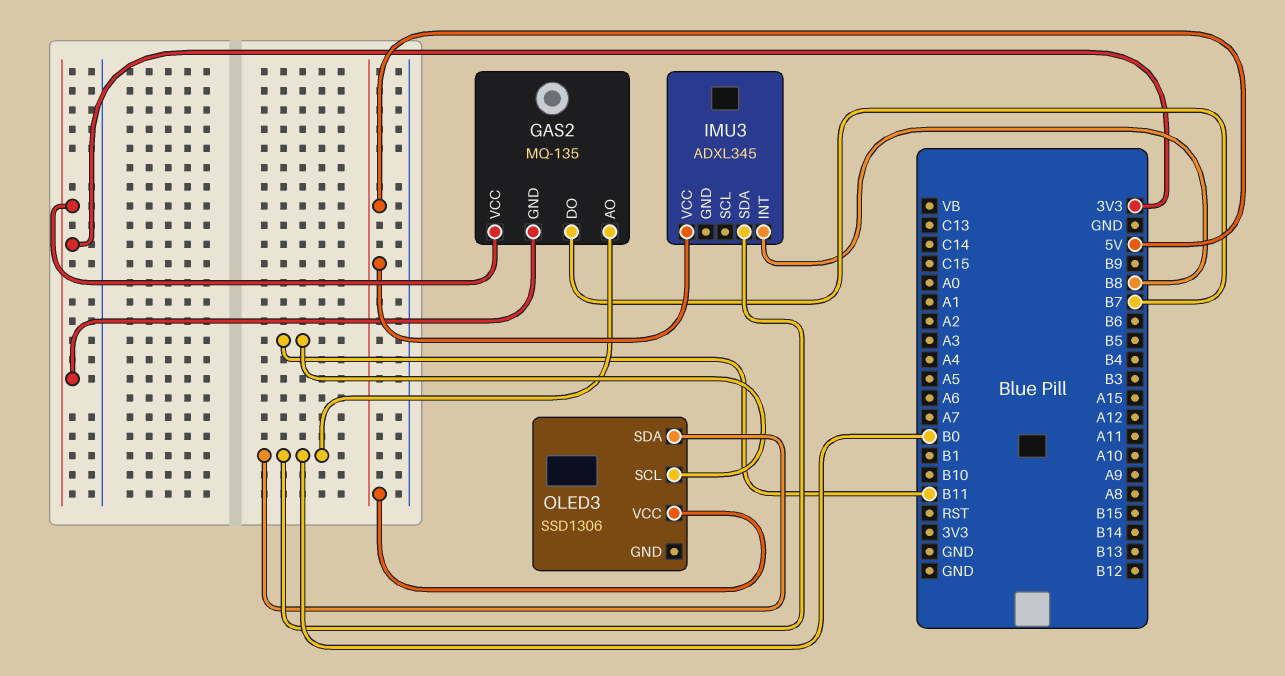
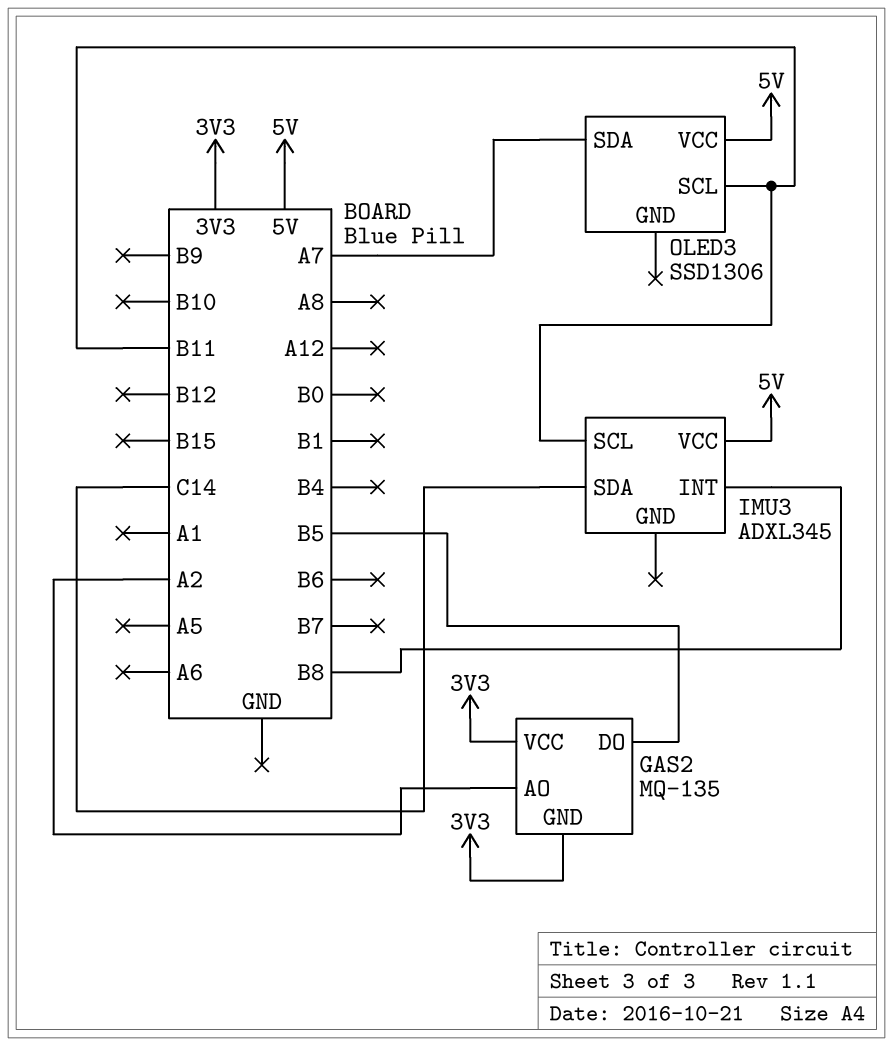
GAS2 pin AO: B0 -> A2
GAS2 pin DO: B7 -> B5
IMU3 pin SCL: none -> B11
IMU3 pin SDA: B0 -> C14
OLED3 pin SDA: B0 -> A7

